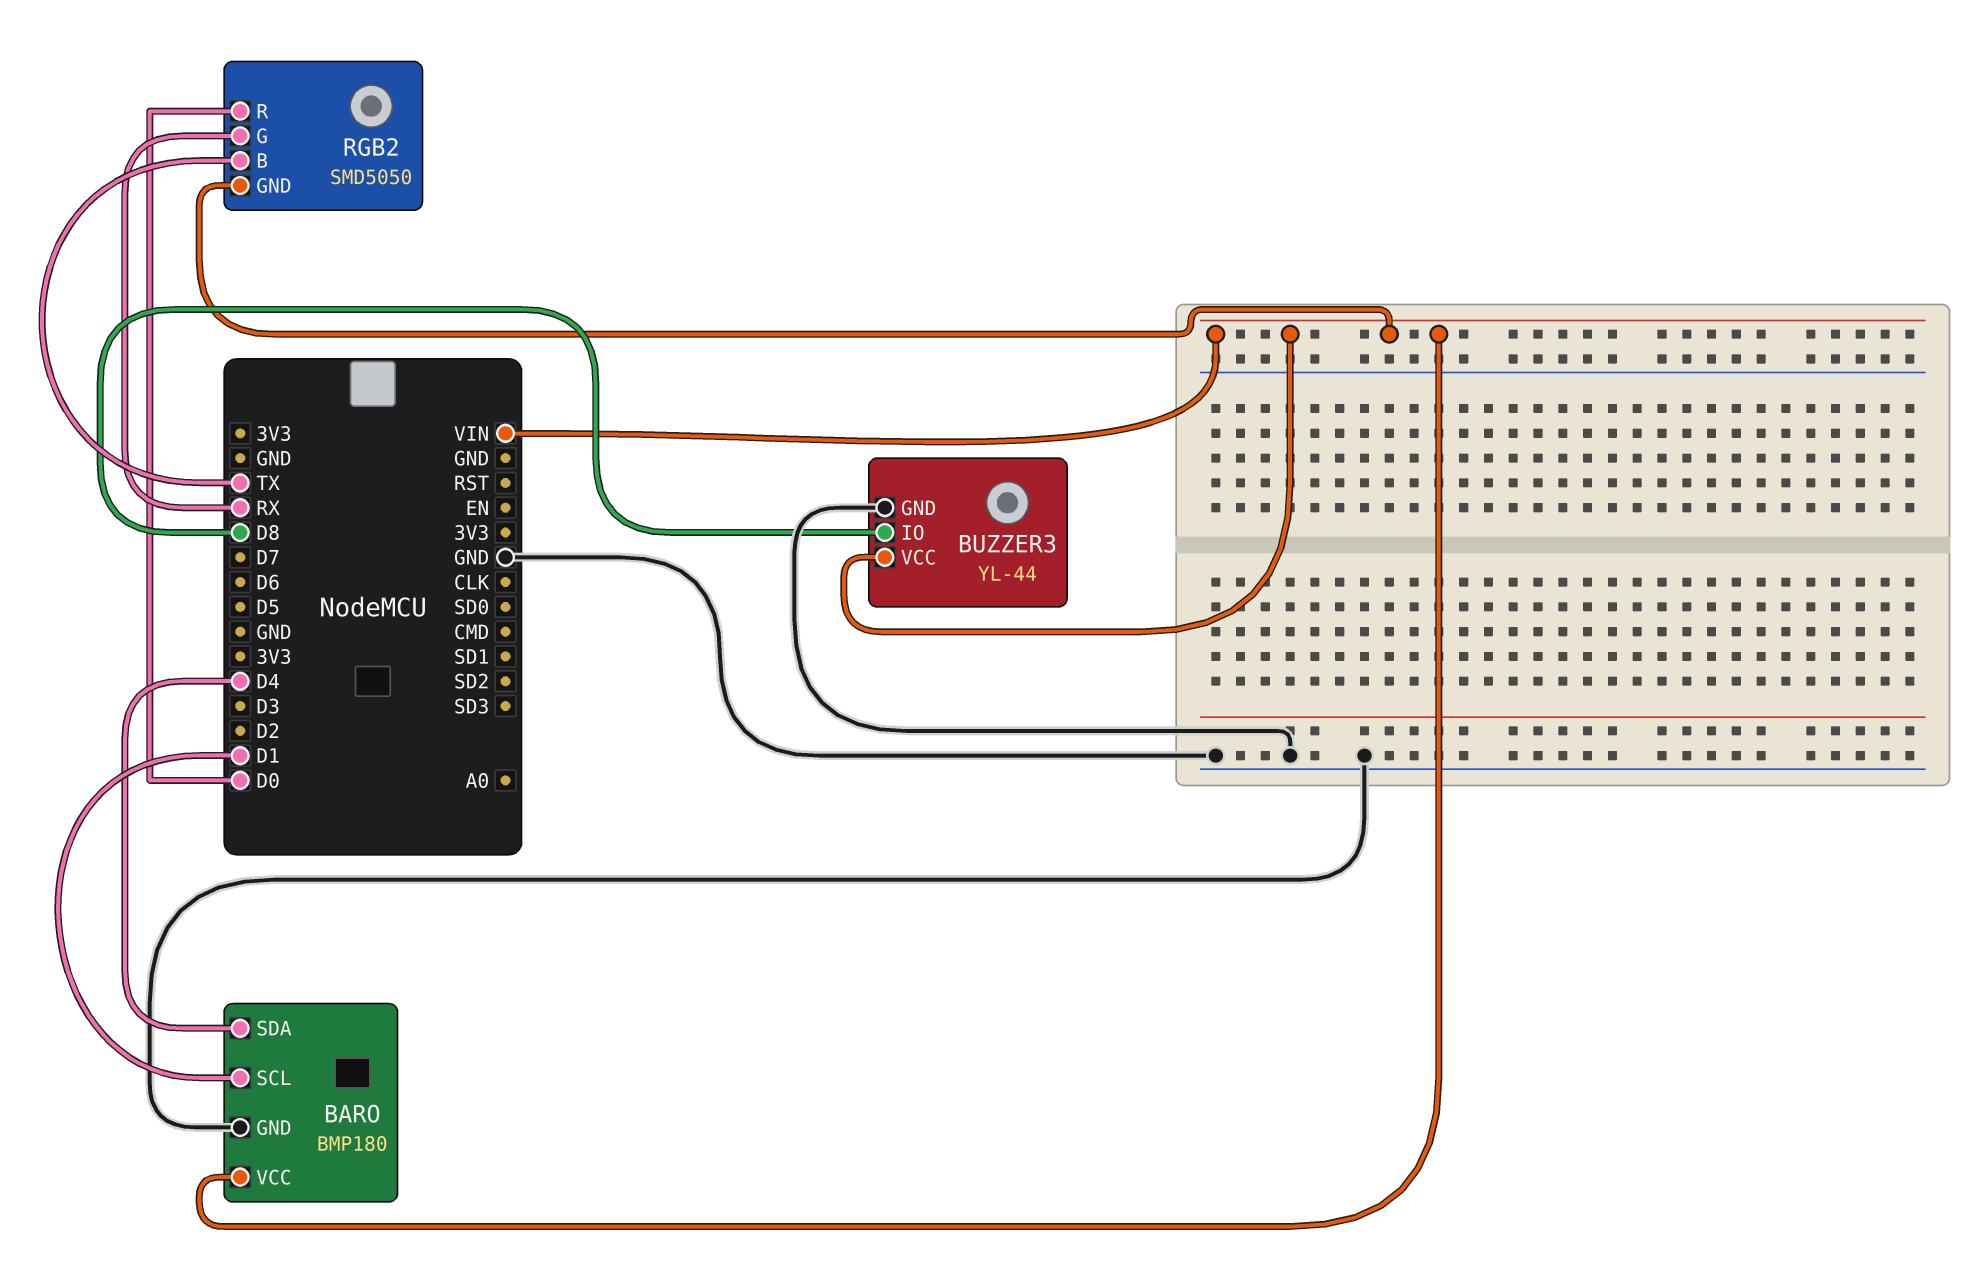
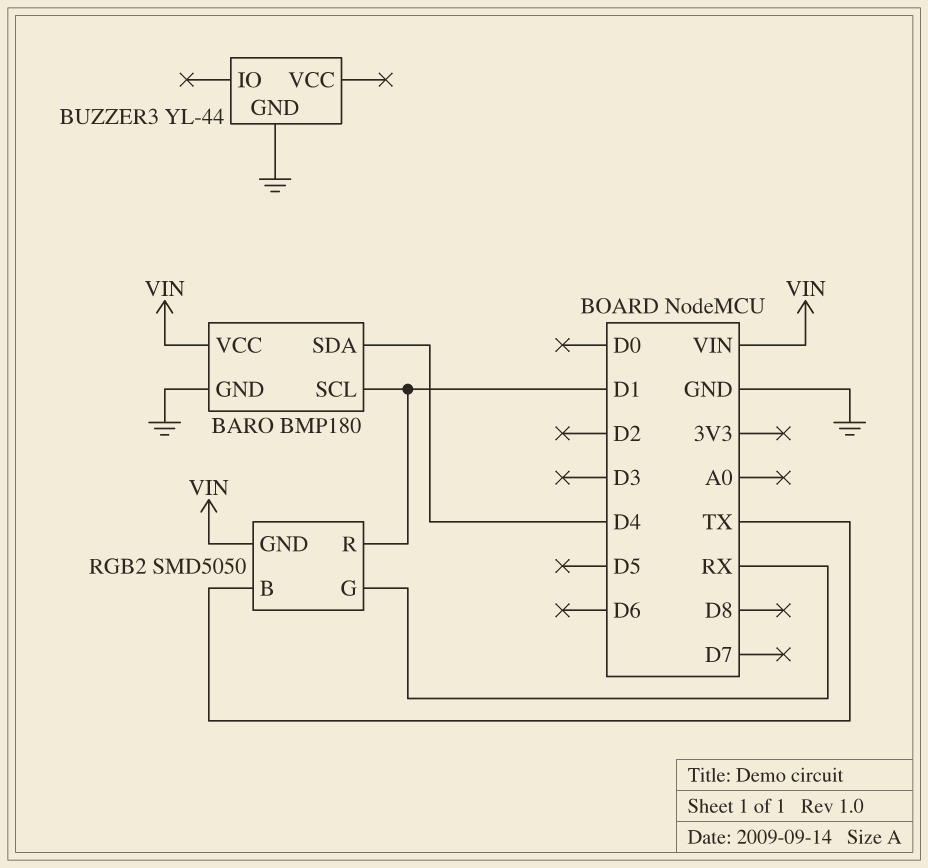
BUZZER3 pin IO: D8 -> none
BUZZER3 pin VCC: VIN -> none
RGB2 pin R: D0 -> D1

